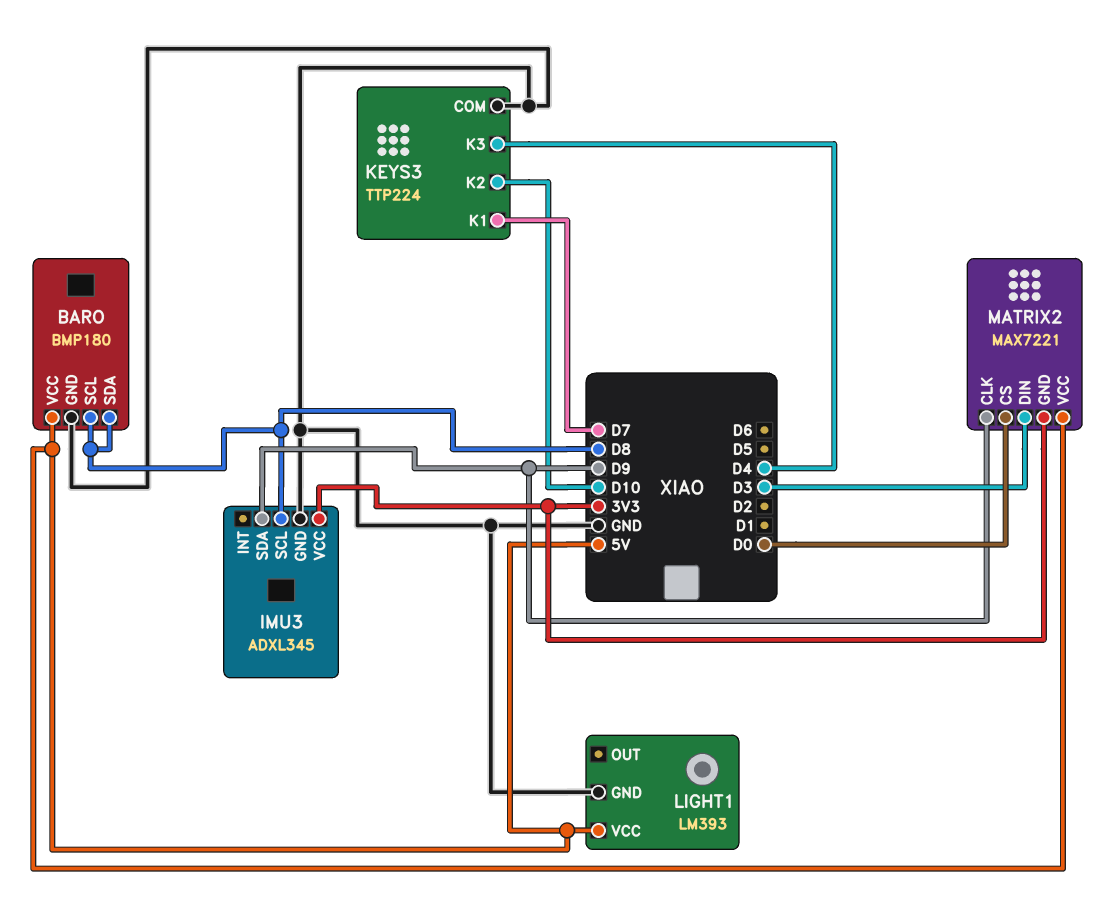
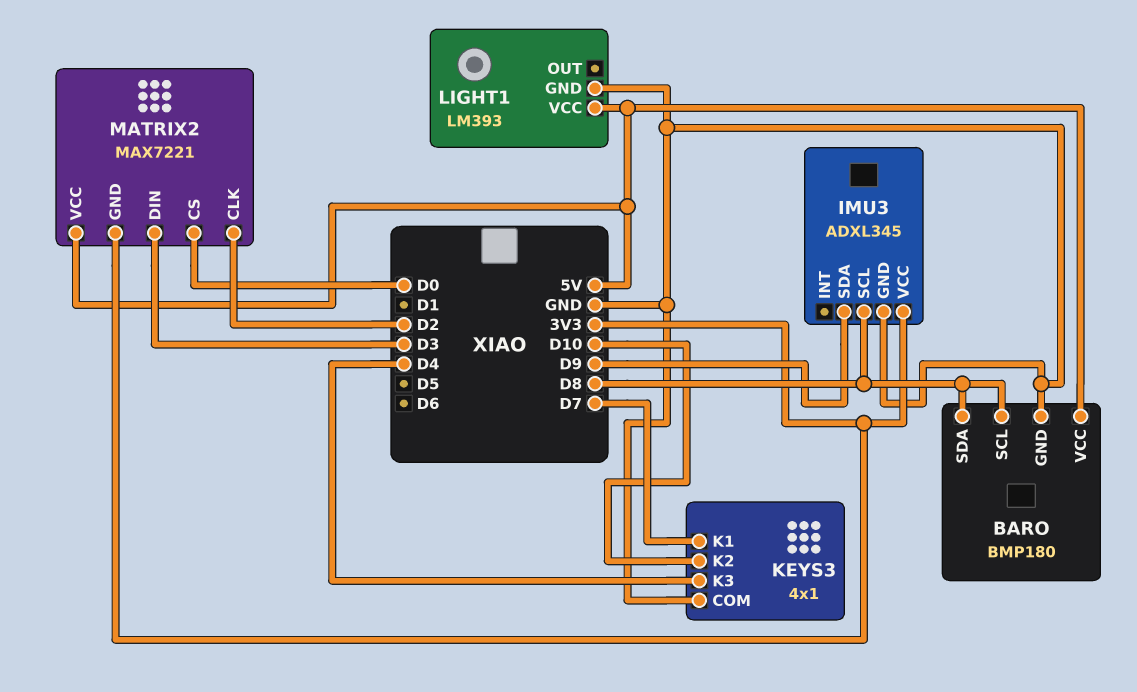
KEYS3: TTP224 -> 4x1
MATRIX2 pin CLK: D9 -> D2

